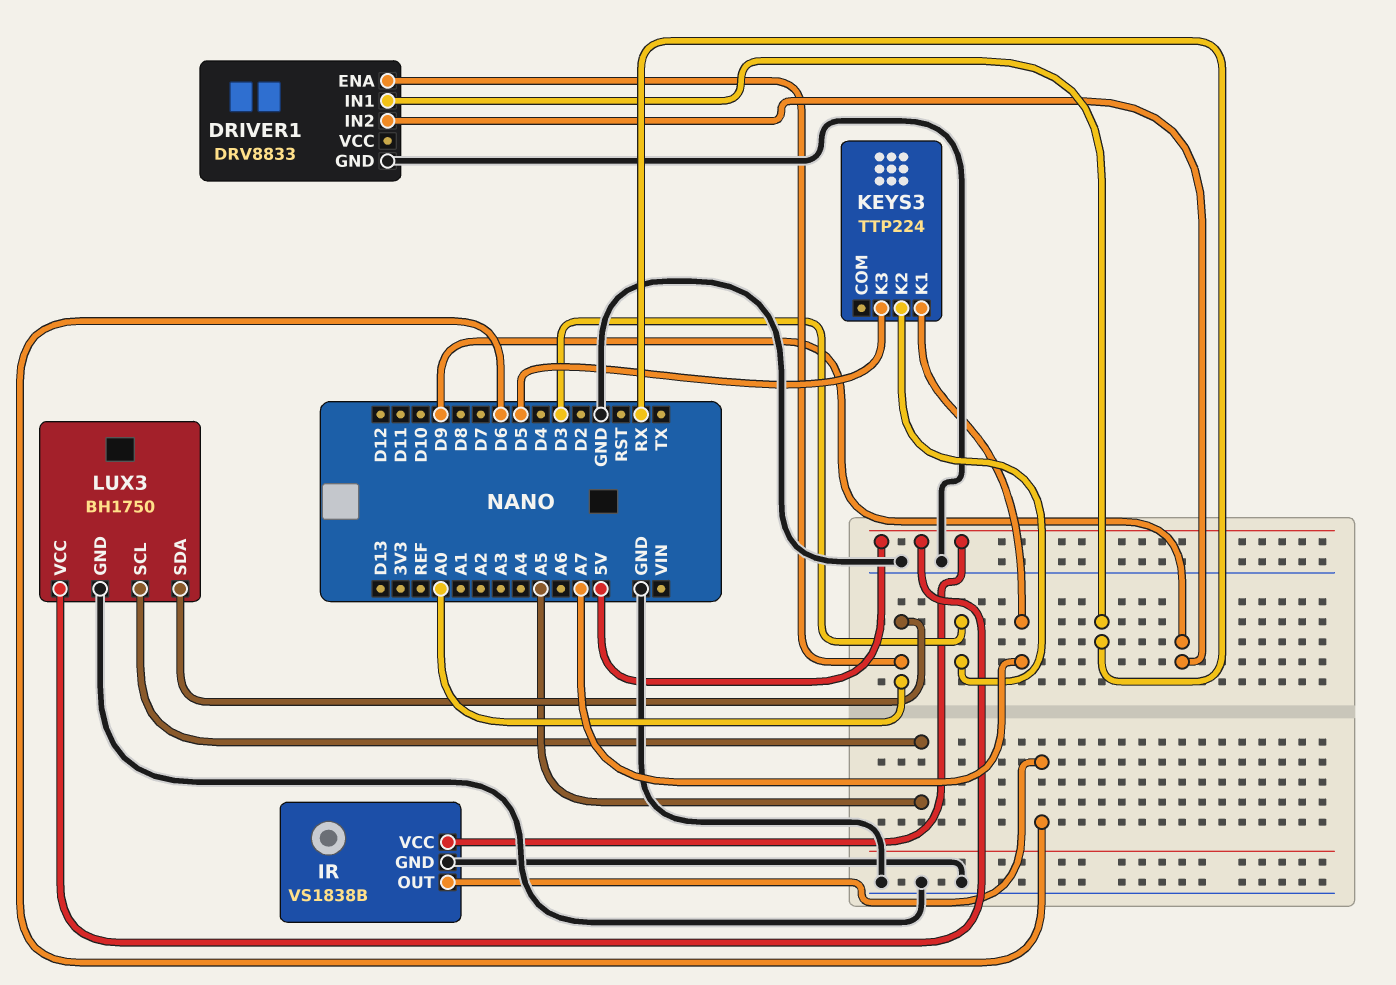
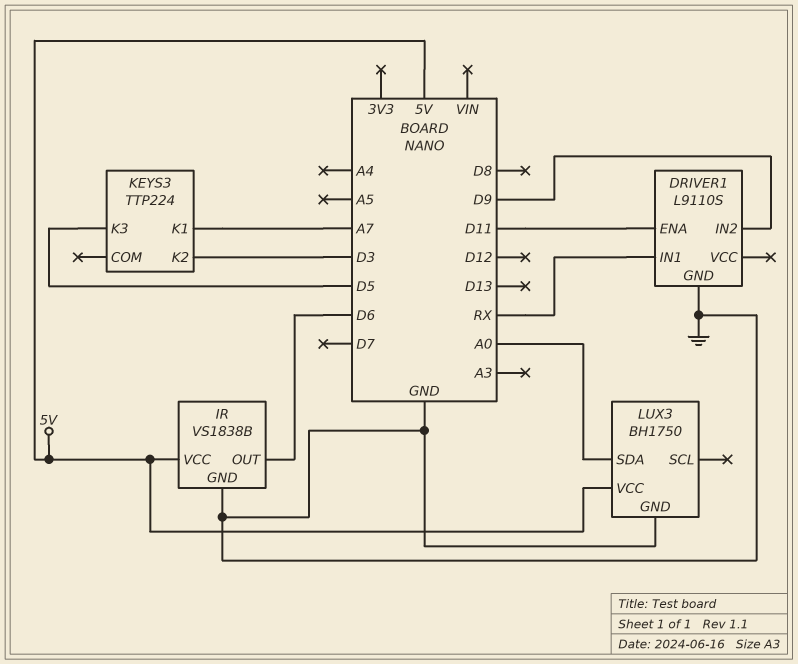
DRIVER1: DRV8833 -> L9110S
DRIVER1 pin ENA: A0 -> D11
LUX3 pin SCL: A5 -> none

